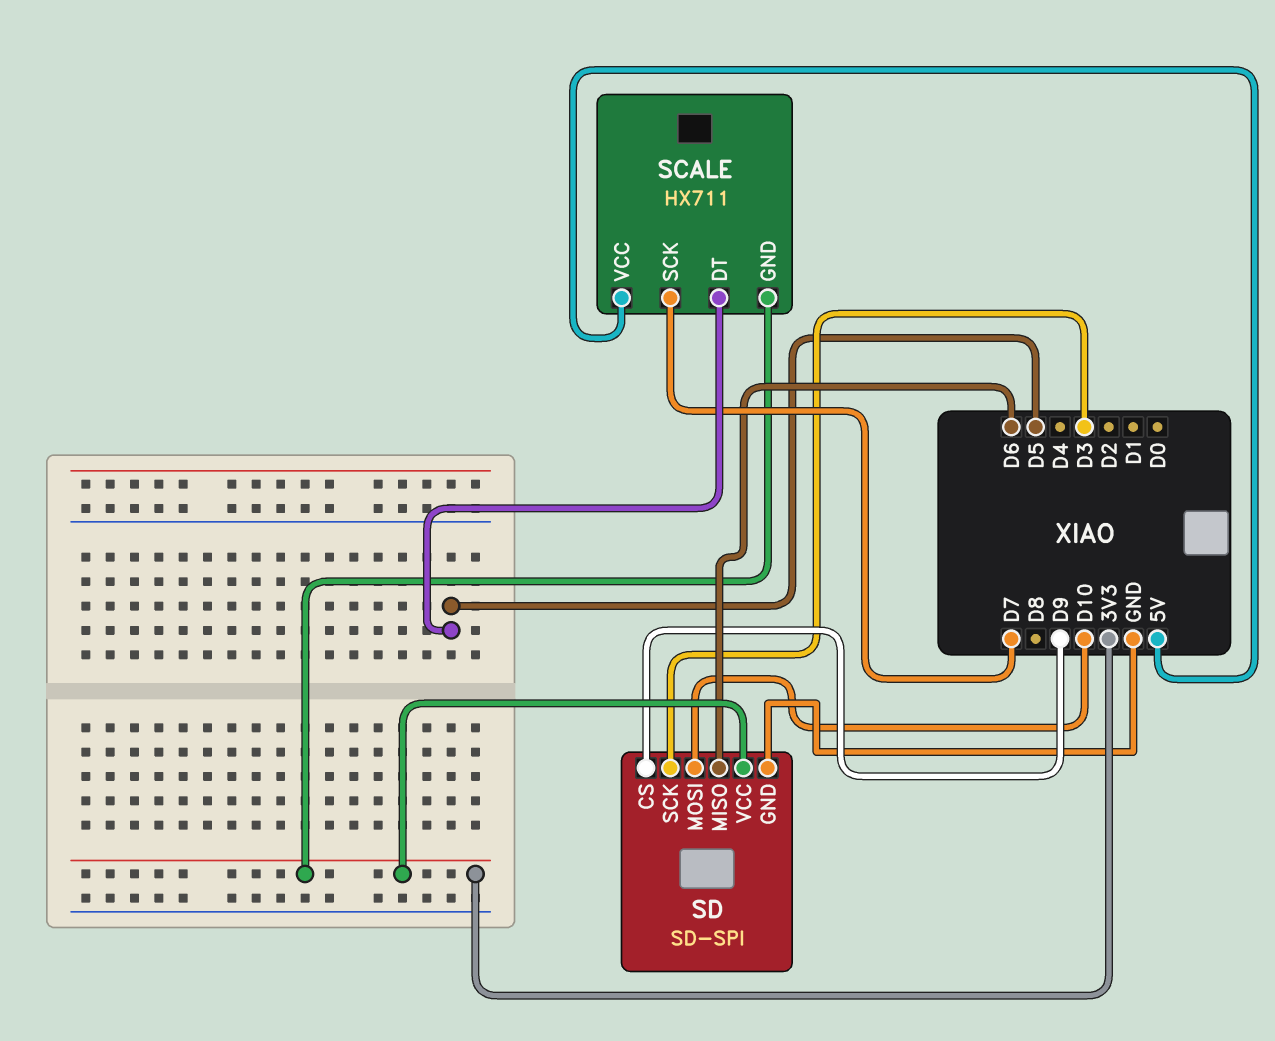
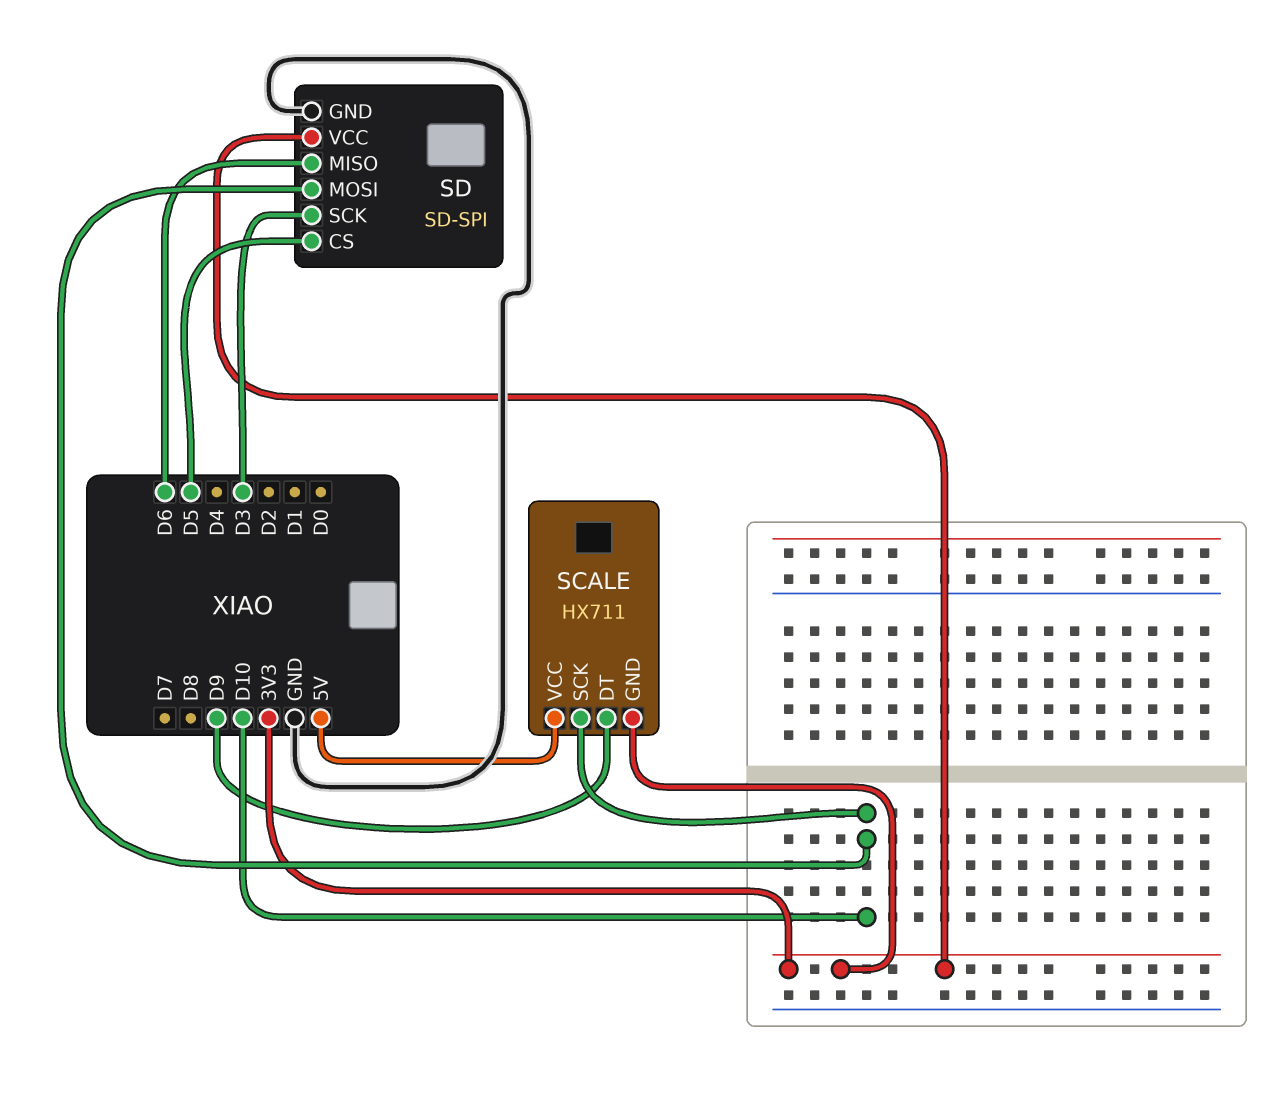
SCALE pin DT: D5 -> D9
SCALE pin SCK: D7 -> D10
SD pin CS: D9 -> D5

